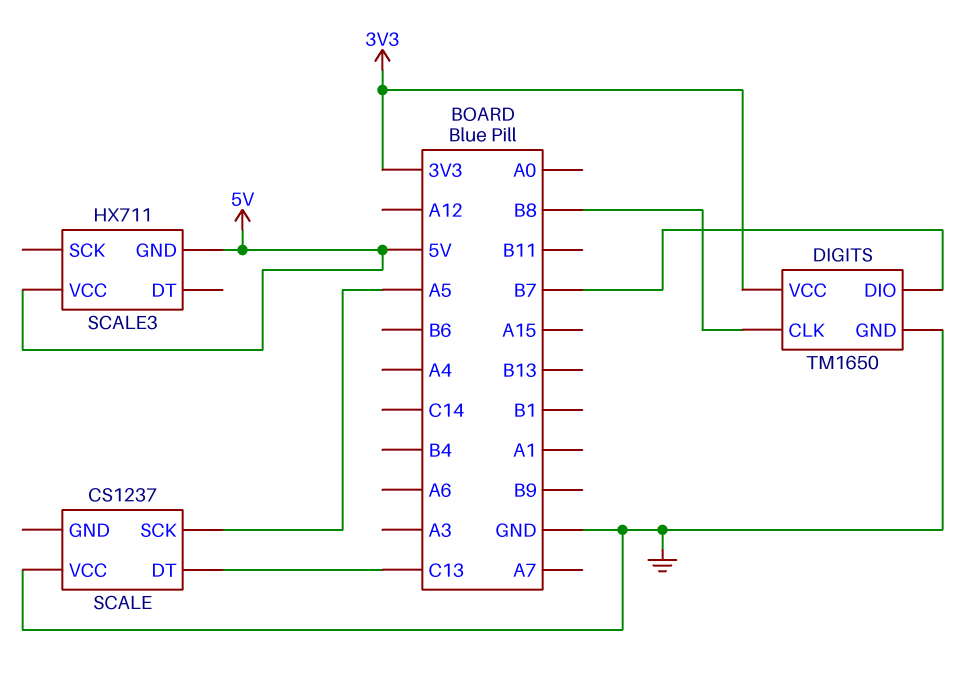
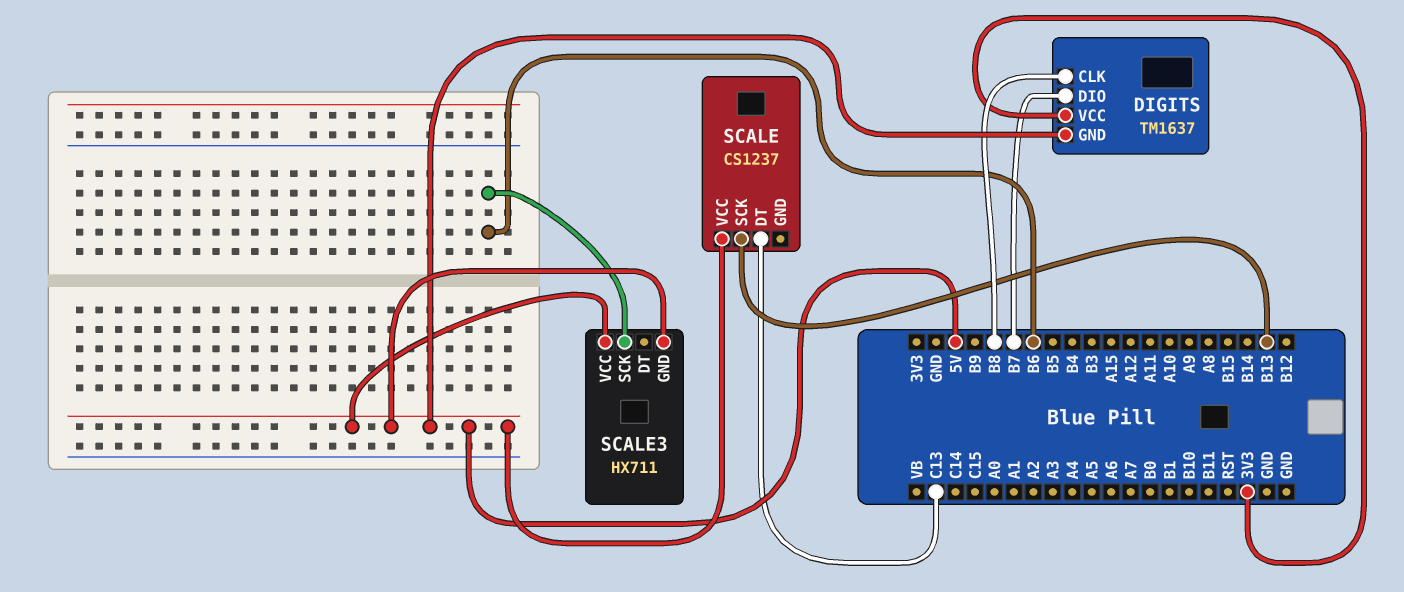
DIGITS: TM1650 -> TM1637
DIGITS pin GND: GND -> 5V
SCALE pin SCK: A5 -> B13
SCALE pin VCC: GND -> 5V
SCALE3 pin SCK: none -> B6

